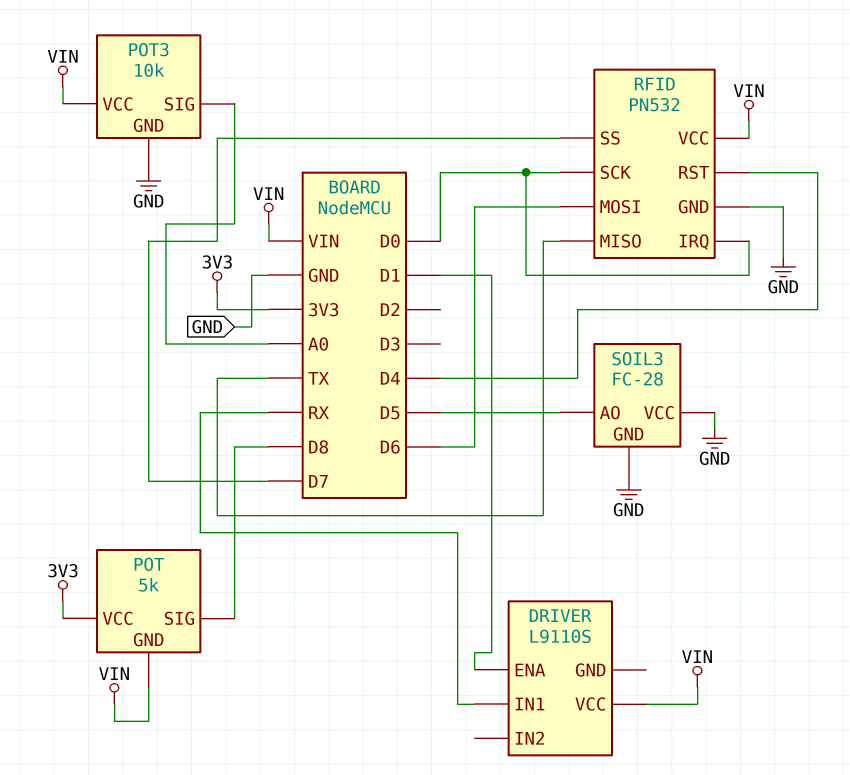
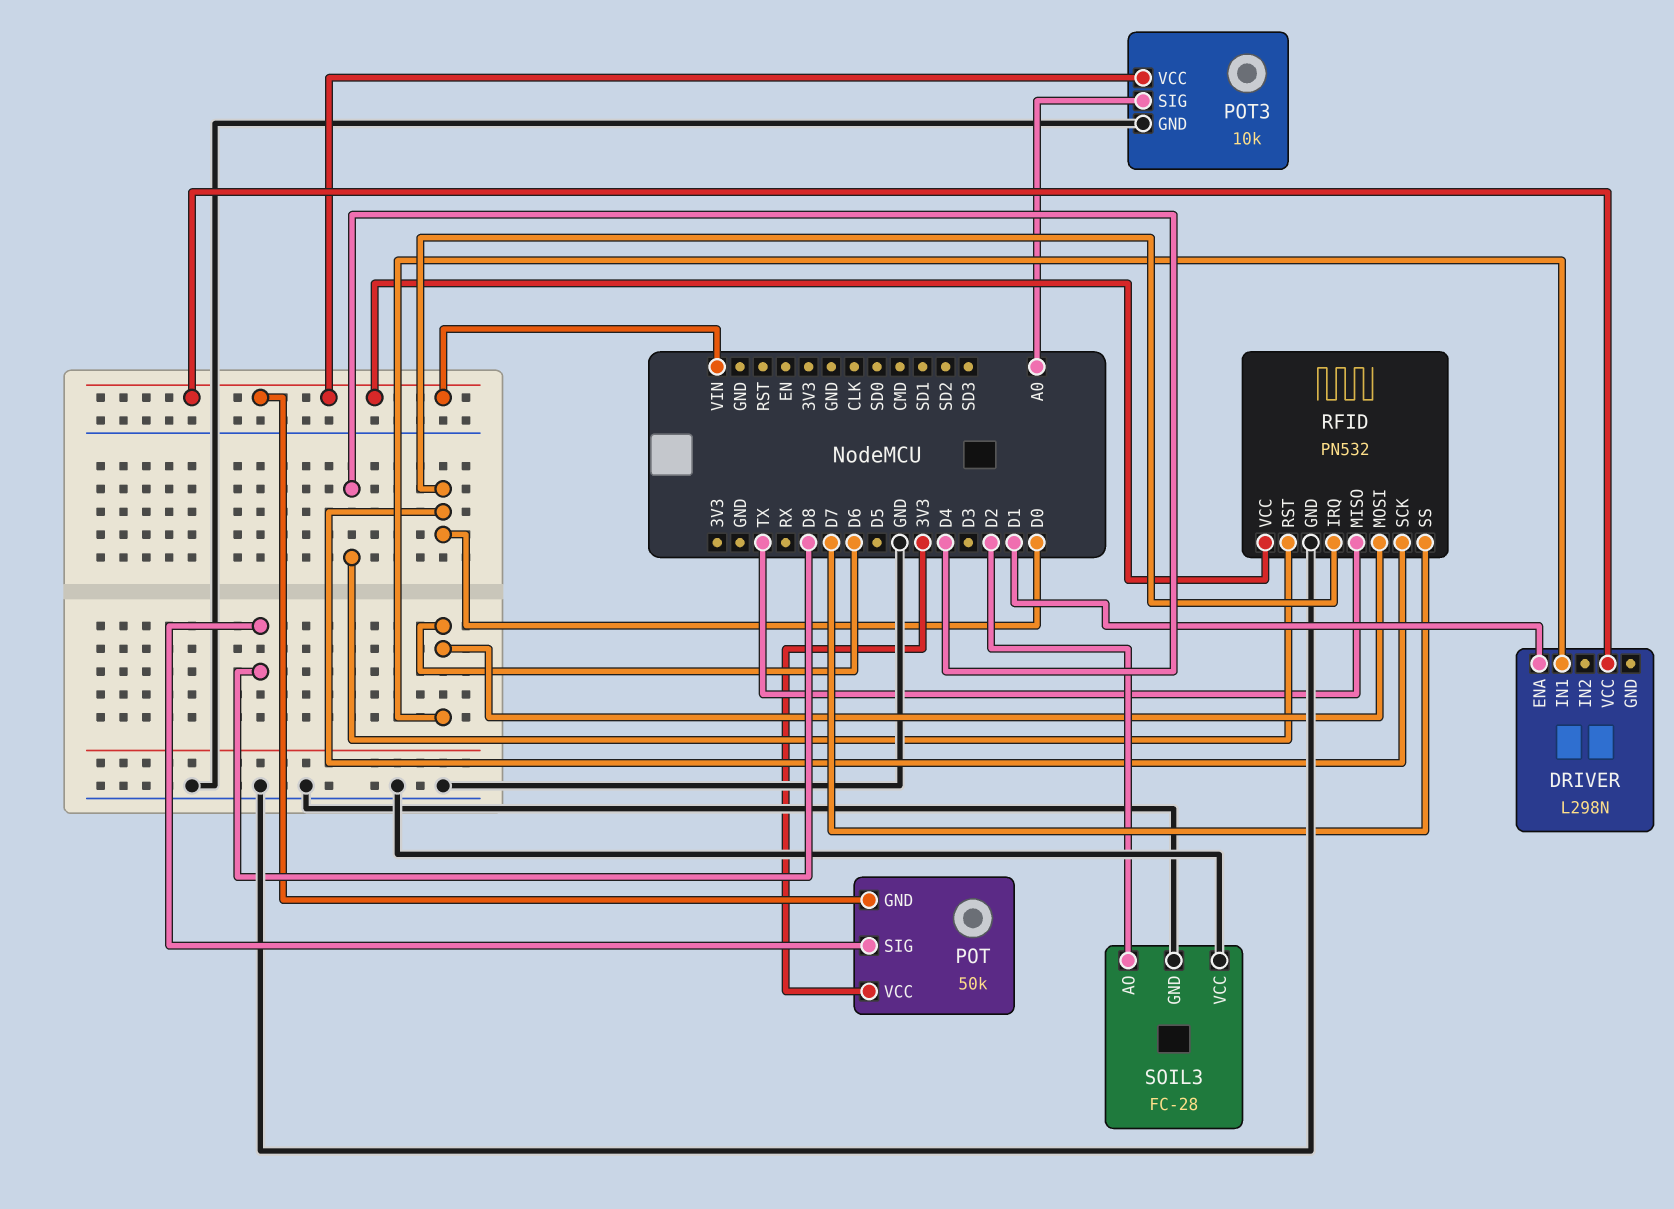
DRIVER: L9110S -> L298N
DRIVER pin IN1: RX -> D6
POT: 5k -> 50k
SOIL3 pin AO: D5 -> D2

